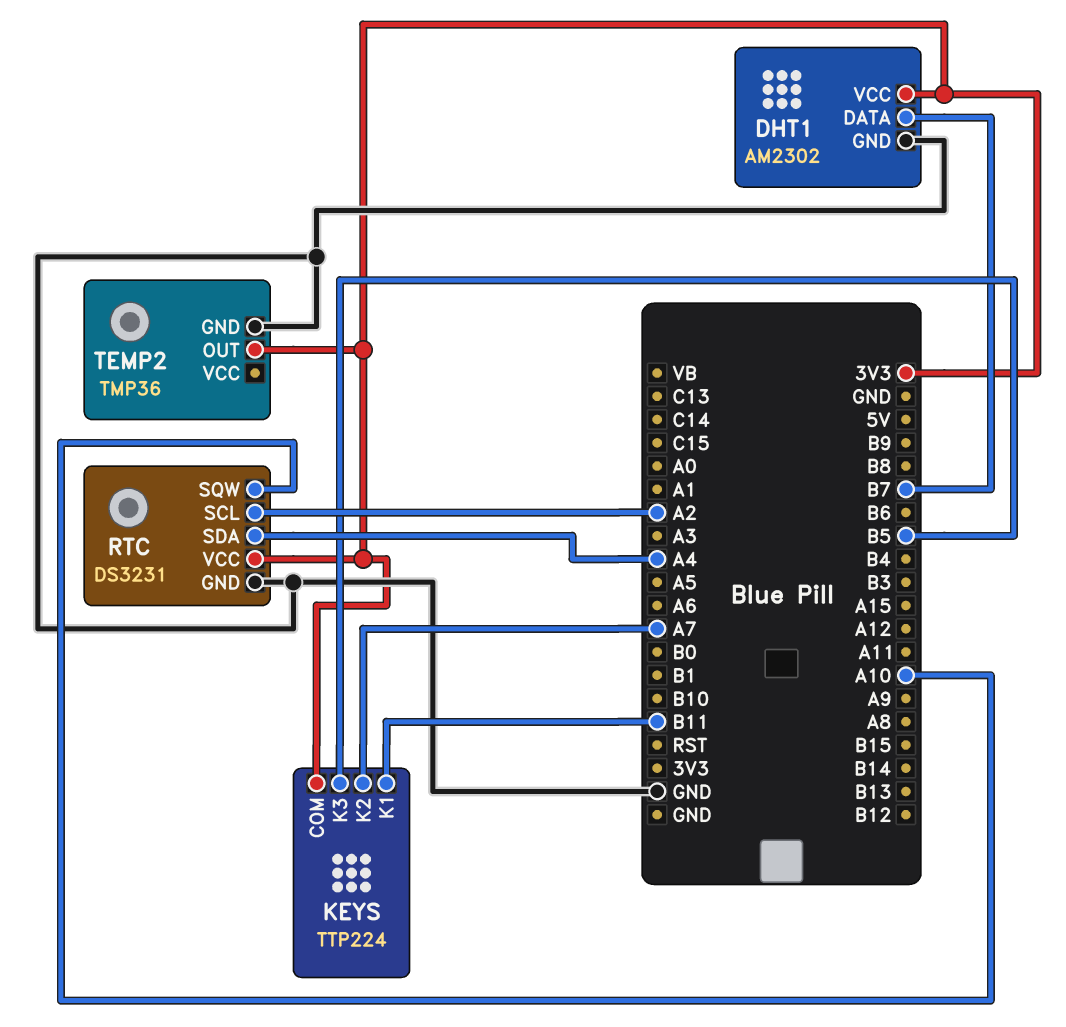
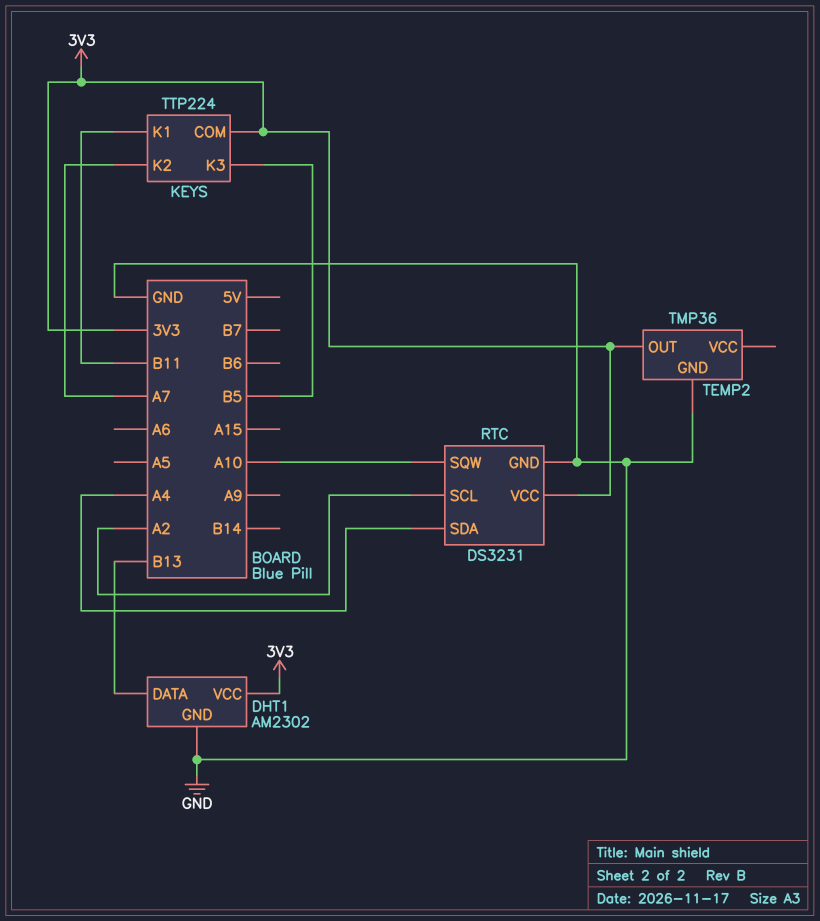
DHT1 pin DATA: B7 -> B13

